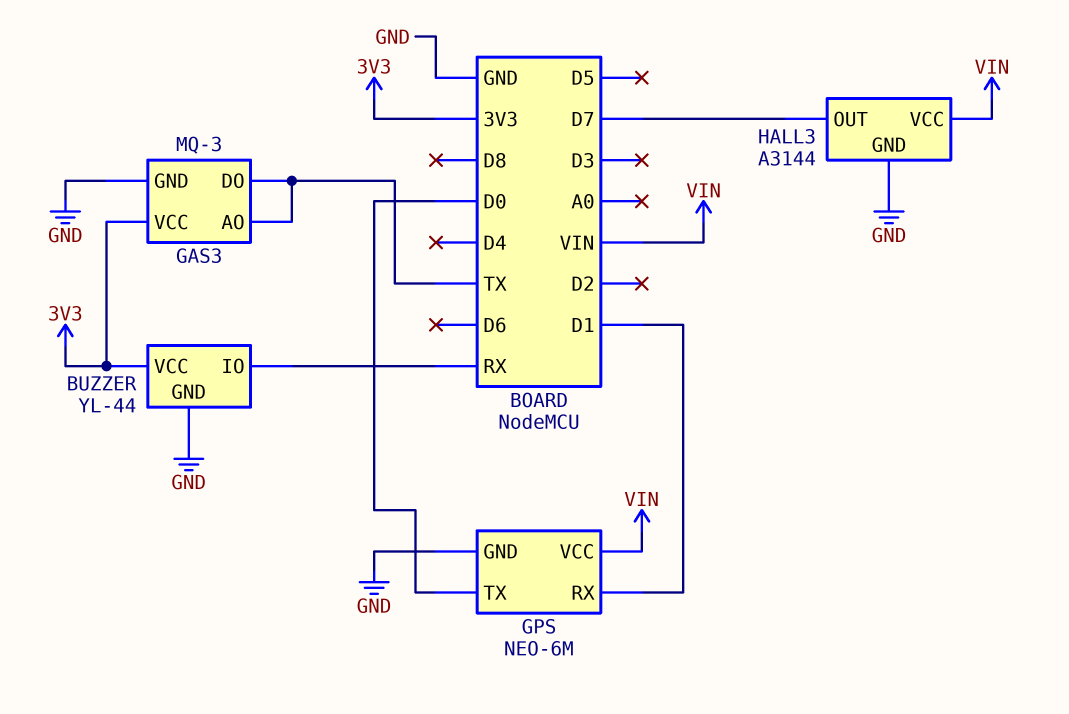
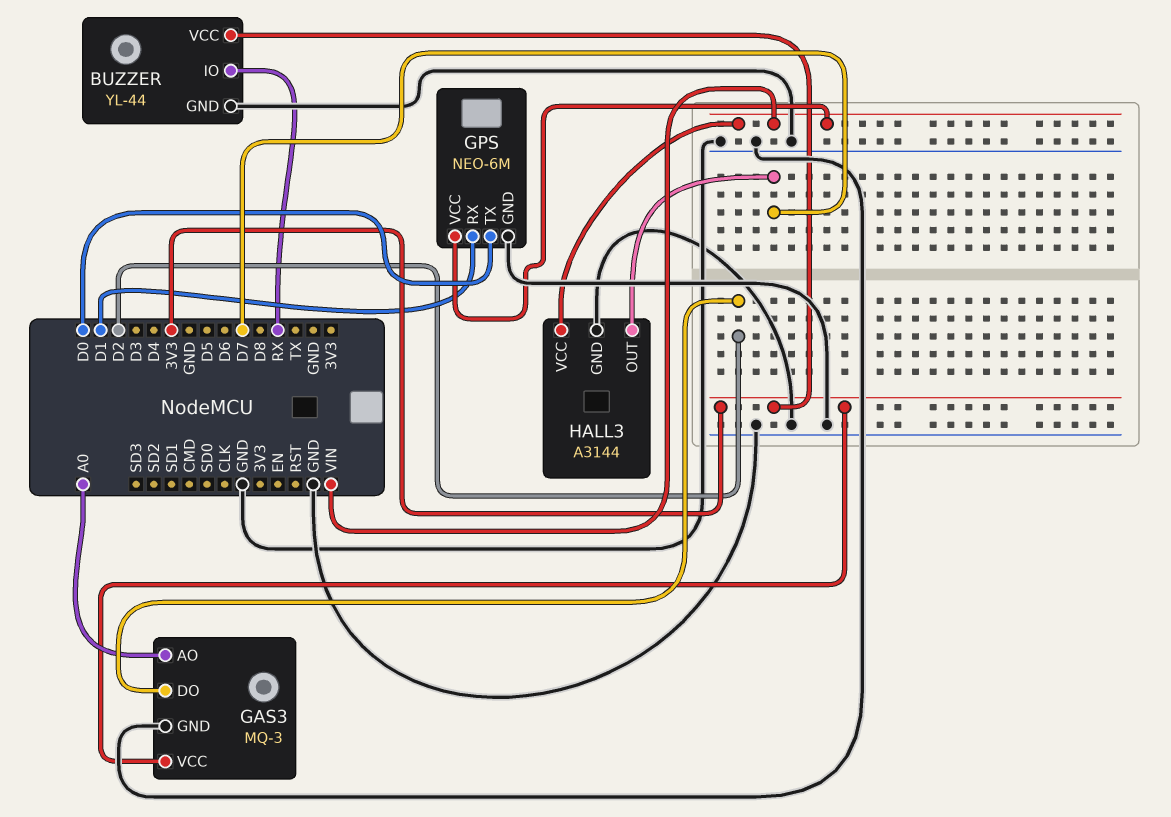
GAS3 pin AO: TX -> A0
GAS3 pin DO: TX -> D2

